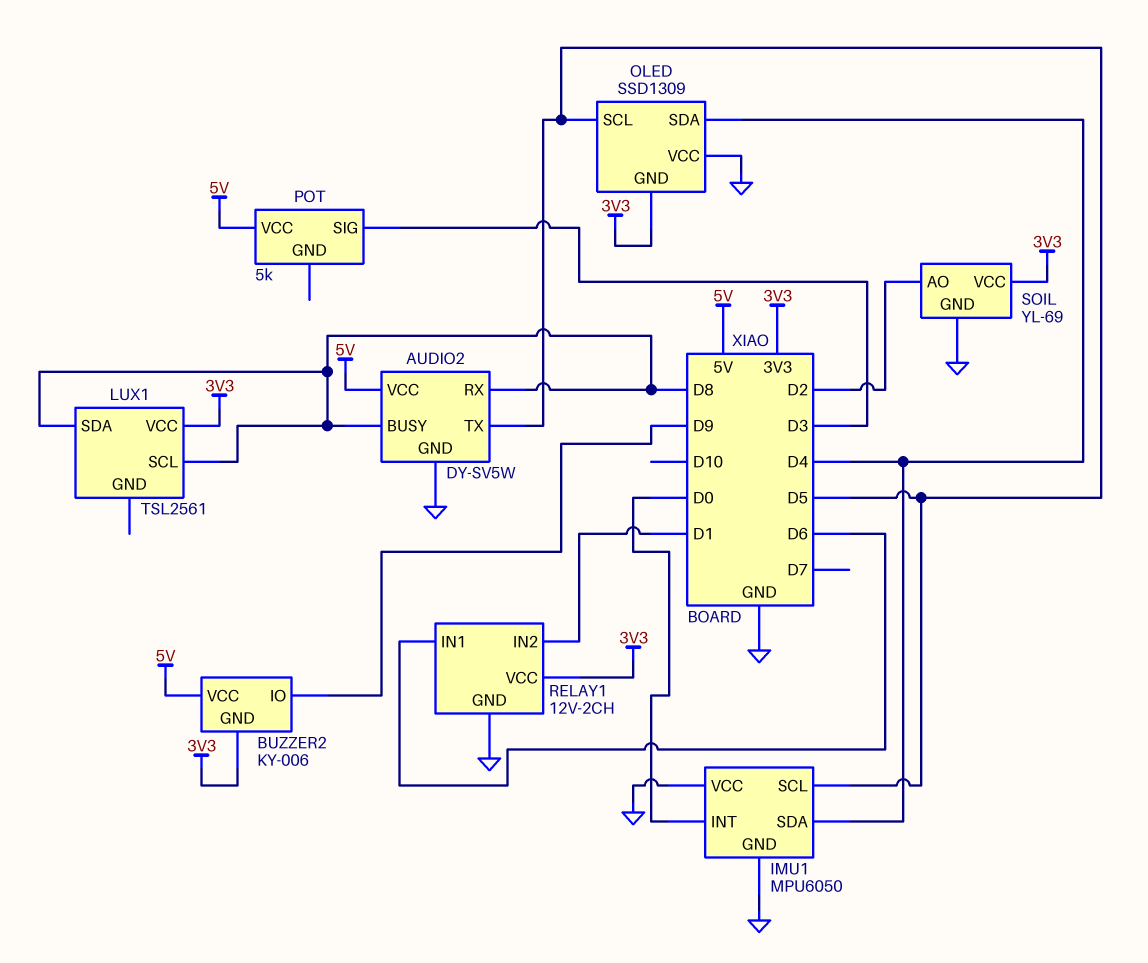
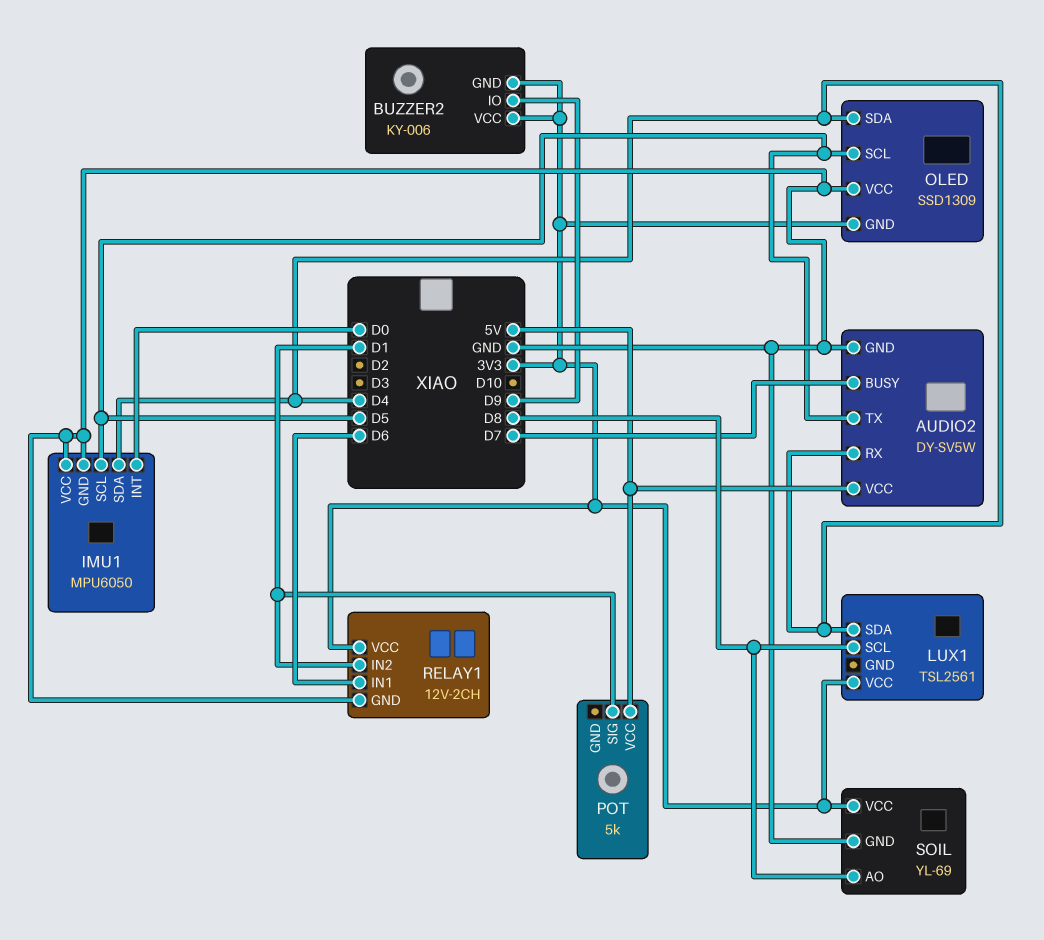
AUDIO2 pin BUSY: D8 -> D7
AUDIO2 pin RX: D8 -> D4
BUZZER2 pin VCC: 5V -> 3V3
LUX1 pin SDA: D8 -> D4
POT pin SIG: D3 -> D1
SOIL pin AO: D2 -> D8

